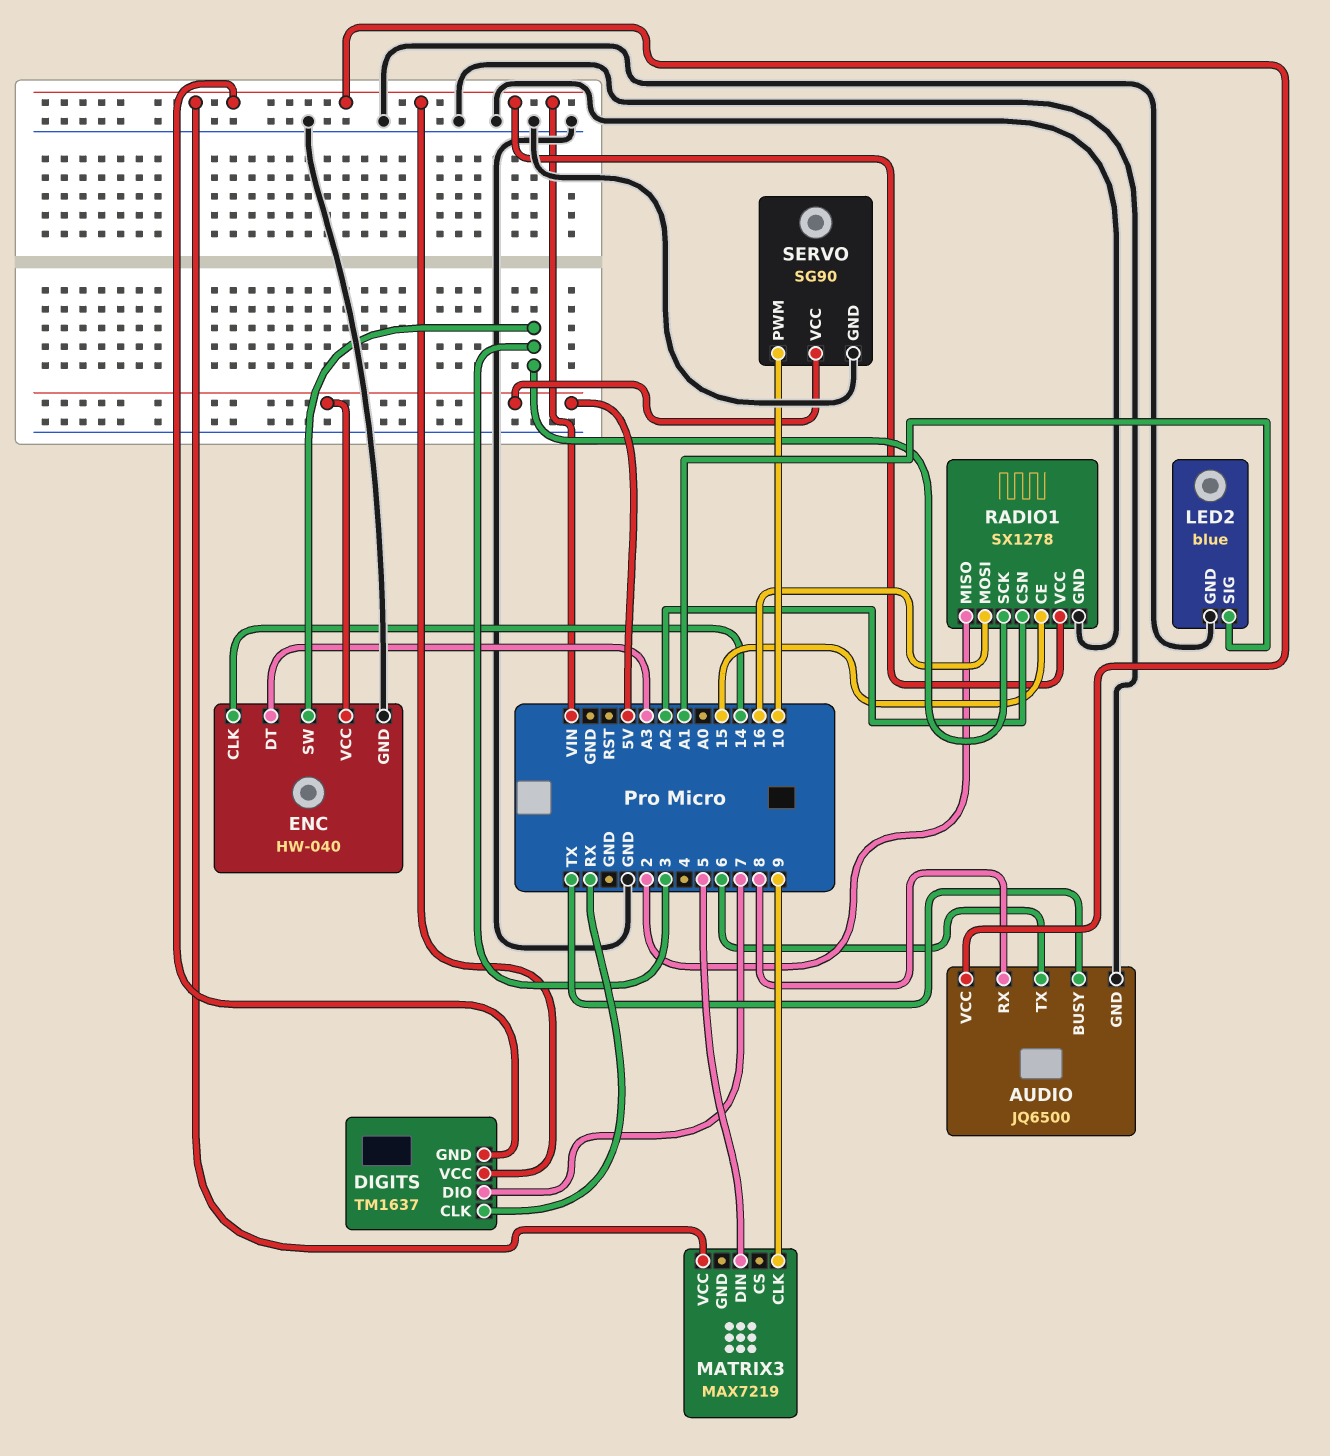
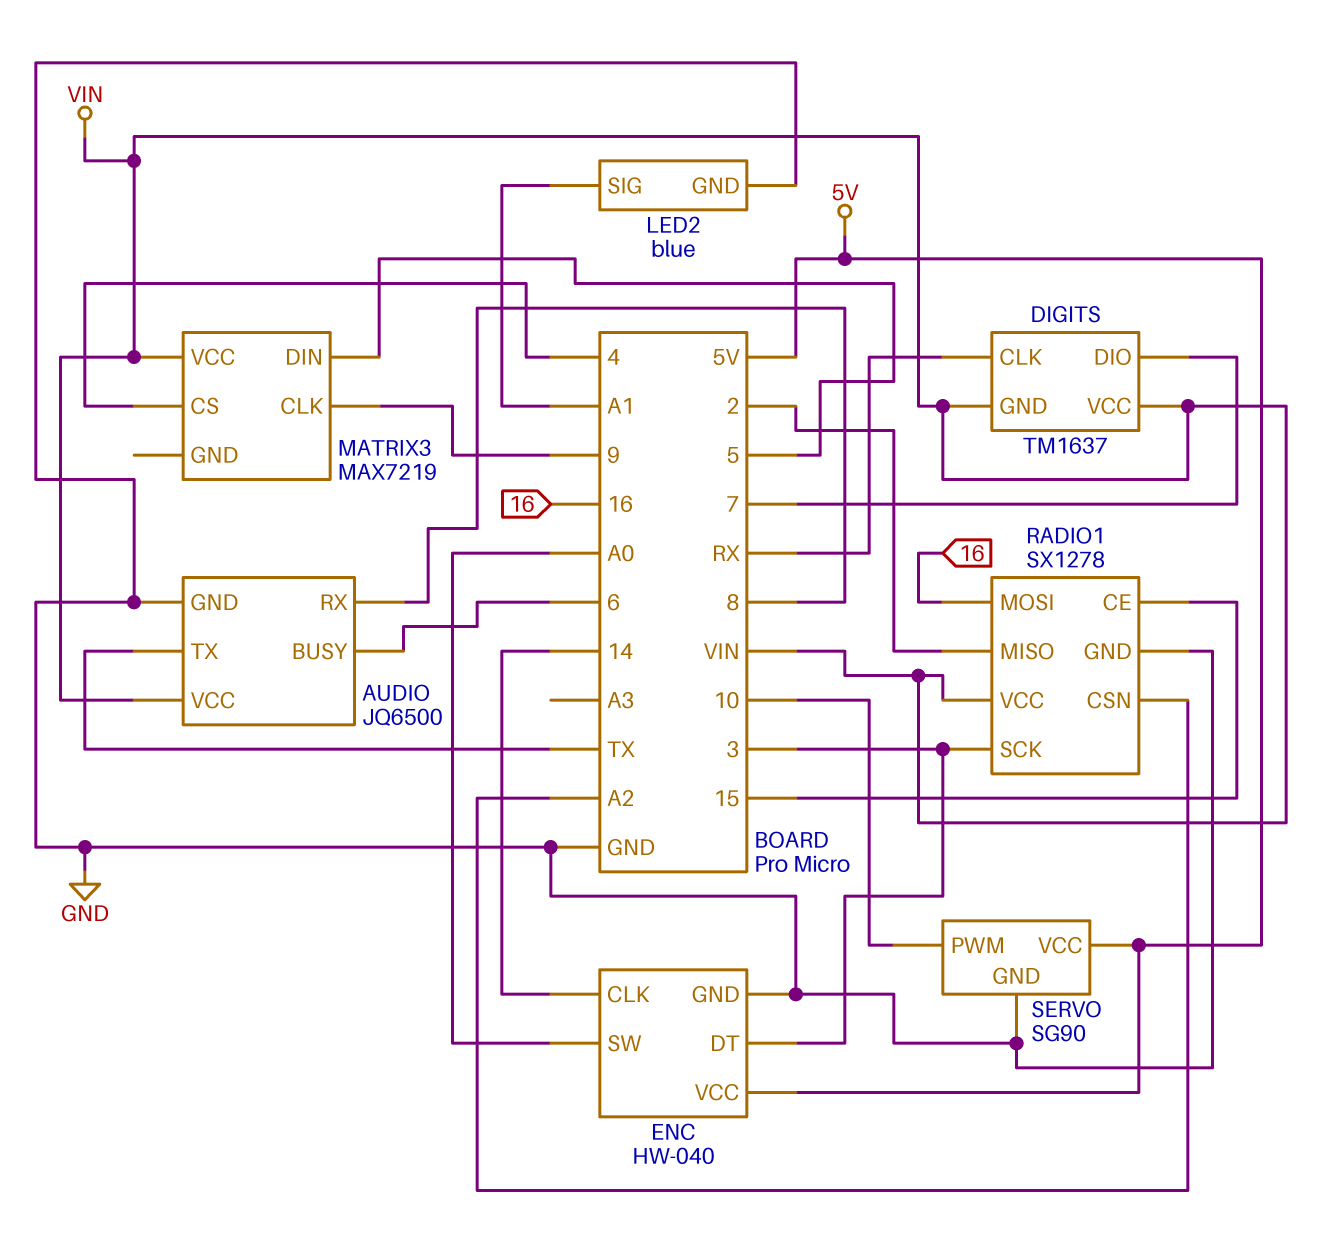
AUDIO pin BUSY: TX -> 6
AUDIO pin TX: 6 -> TX
ENC pin DT: A3 -> 3
ENC pin SW: 3 -> A0
MATRIX3 pin CS: none -> 4

